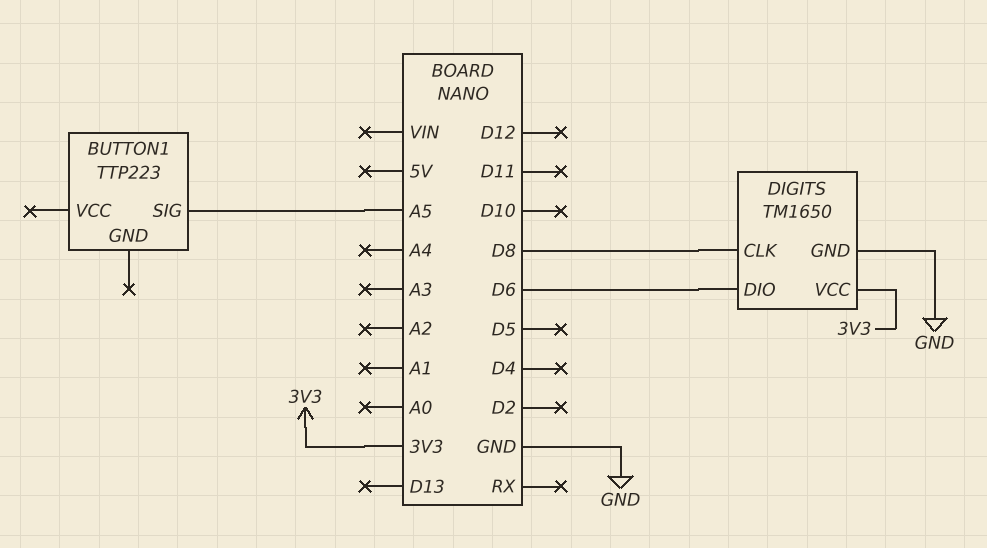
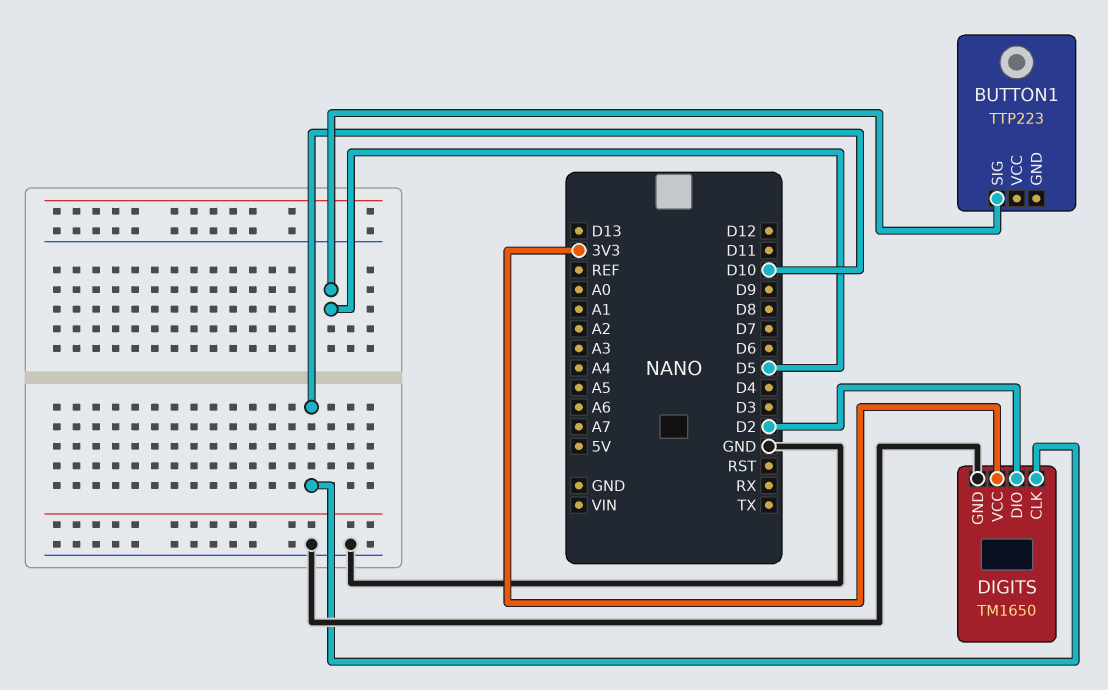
BUTTON1 pin SIG: A5 -> D5
DIGITS pin CLK: D8 -> D10
DIGITS pin DIO: D6 -> D2

